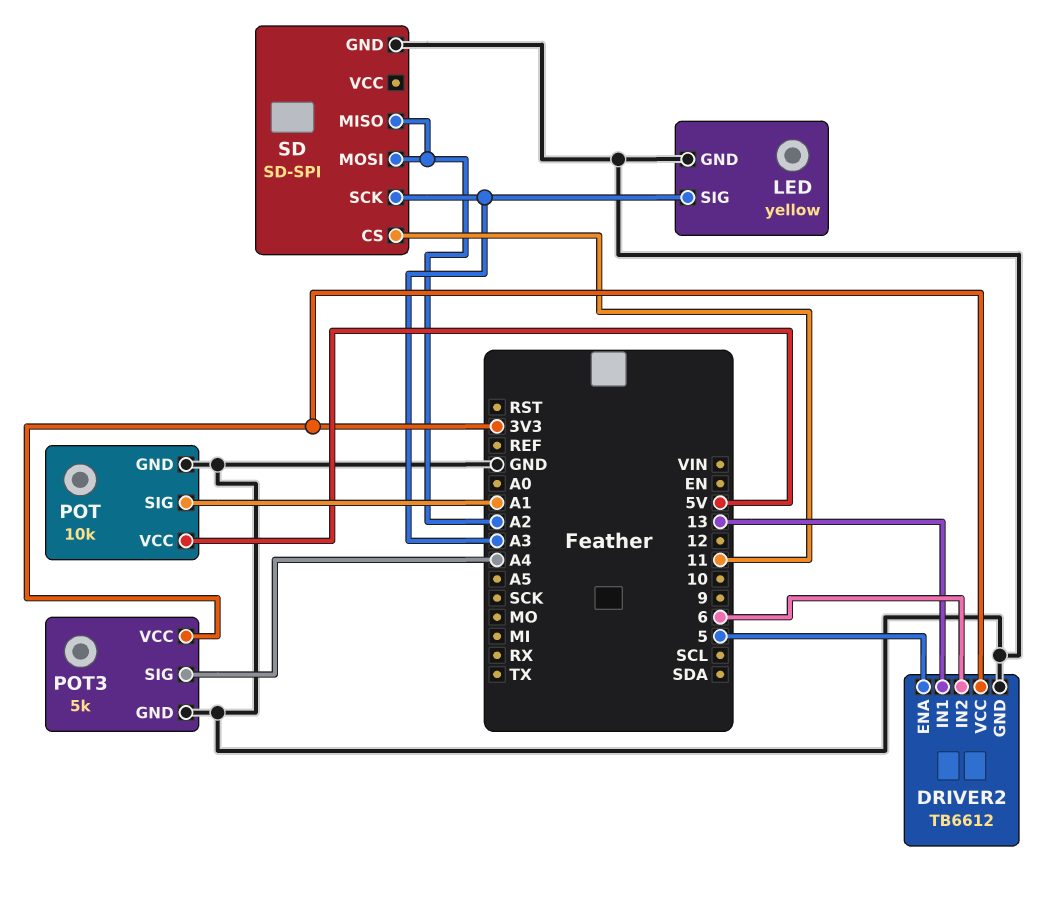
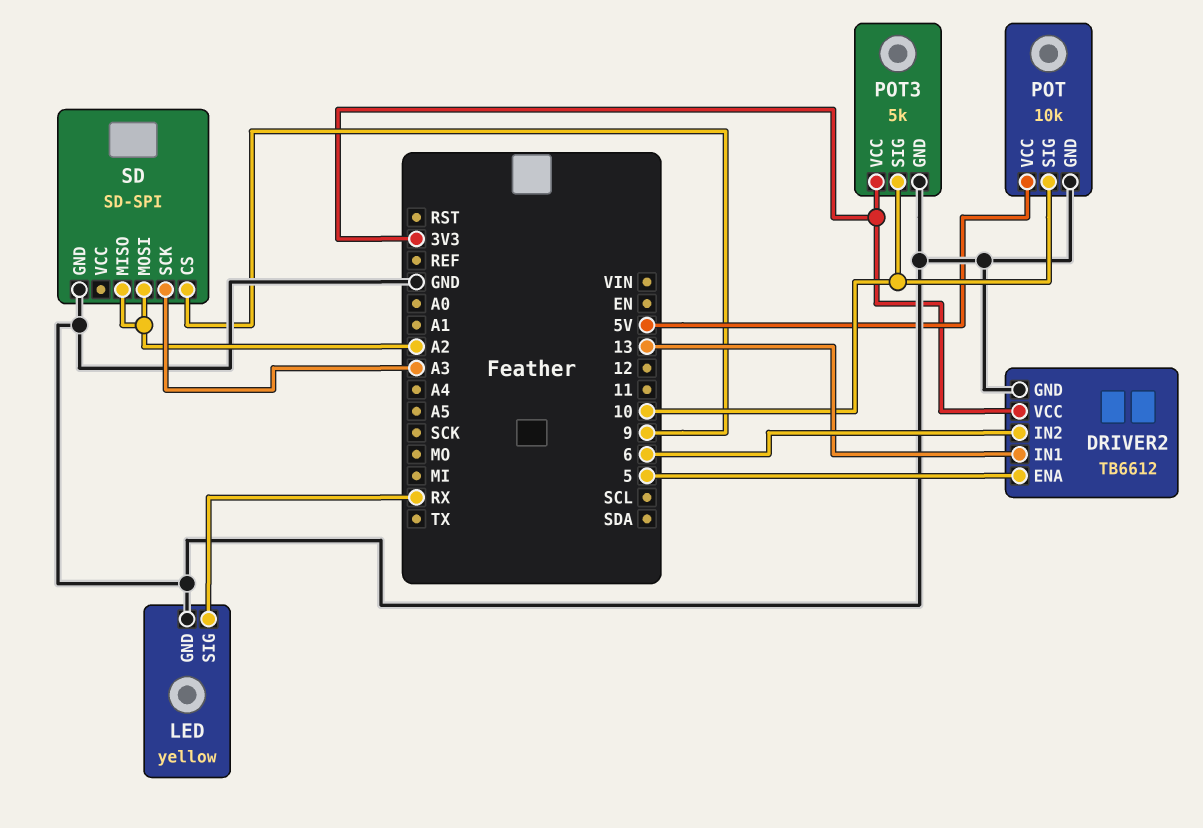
LED pin SIG: A3 -> RX
POT pin SIG: A1 -> 10
POT3 pin SIG: A4 -> 10
SD pin CS: 11 -> 9

